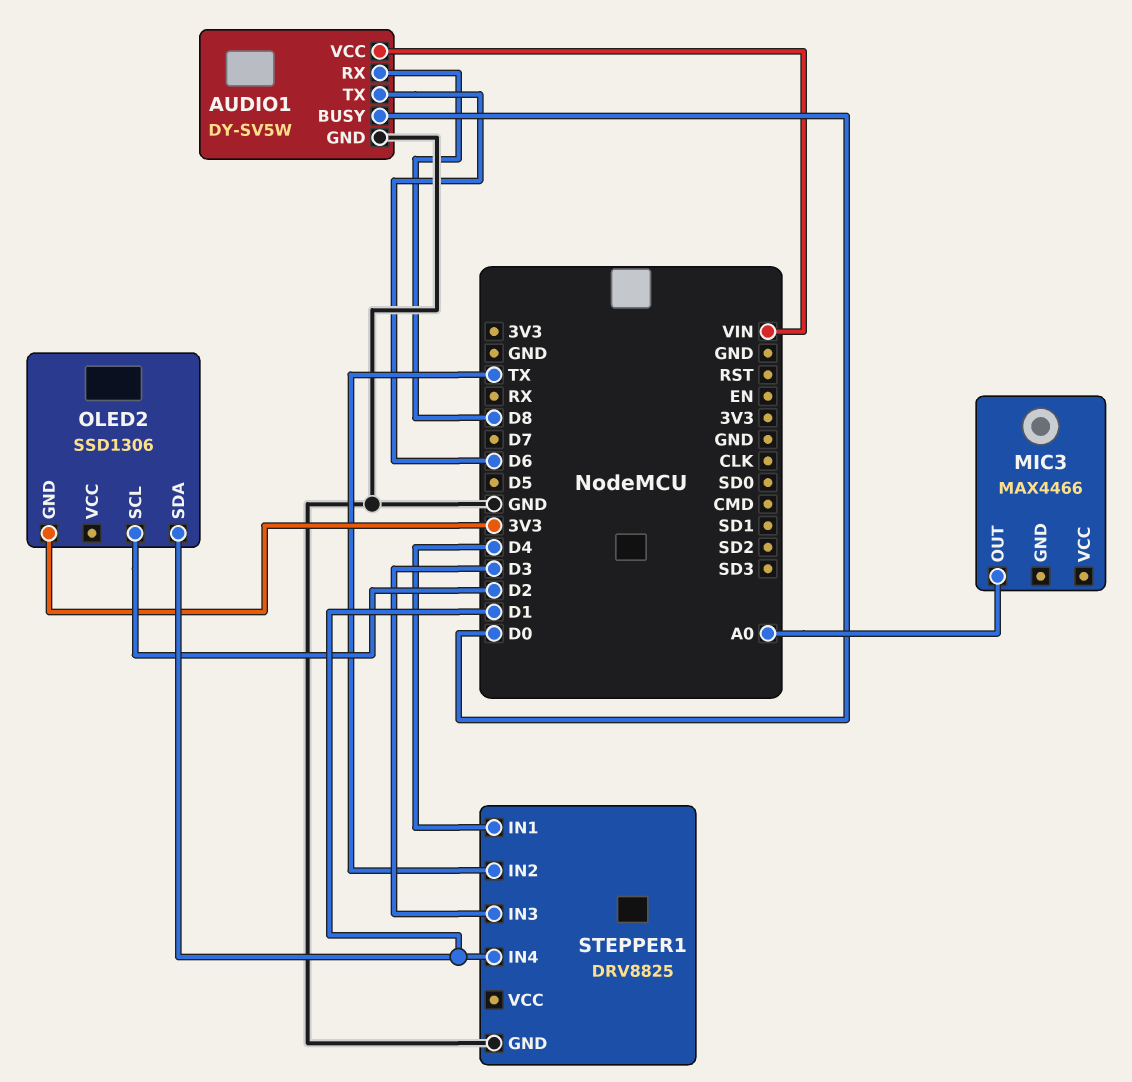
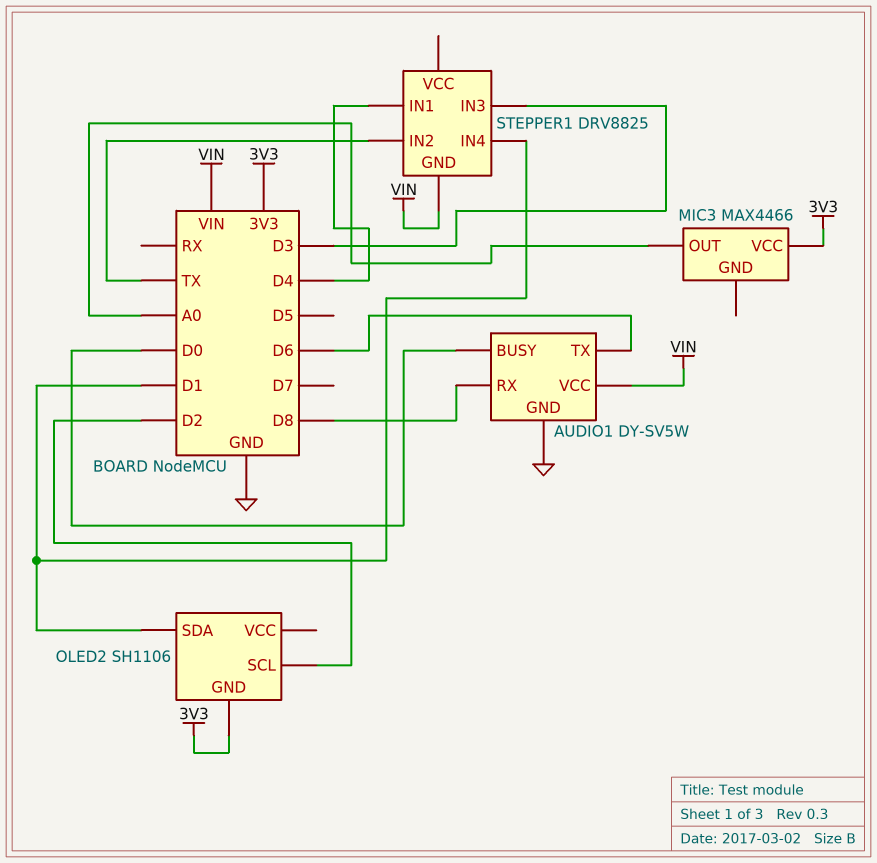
MIC3 pin VCC: none -> 3V3
OLED2: SSD1306 -> SH1106
STEPPER1 pin GND: GND -> VIN

